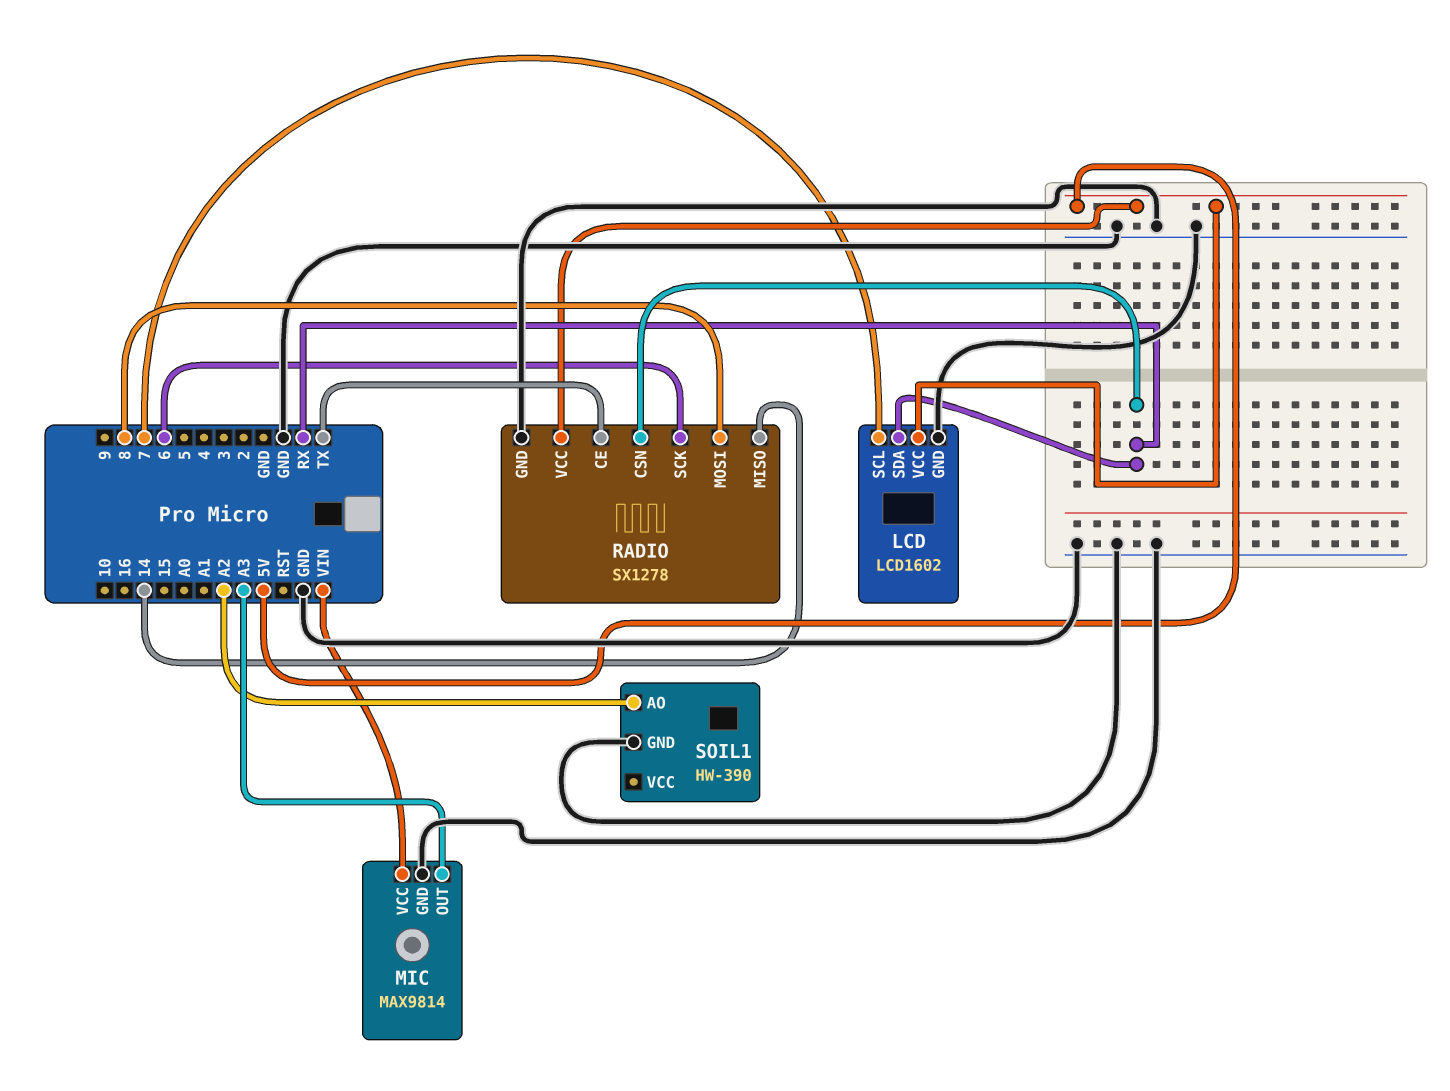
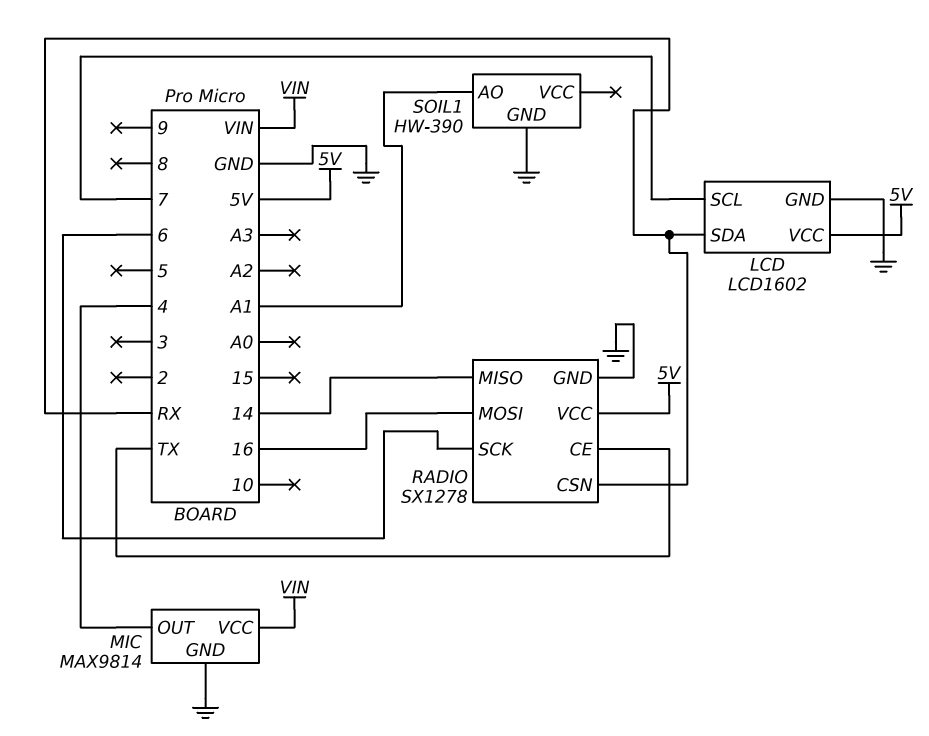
MIC pin OUT: A3 -> 4
RADIO pin MOSI: 8 -> 16
SOIL1 pin AO: A2 -> A1

